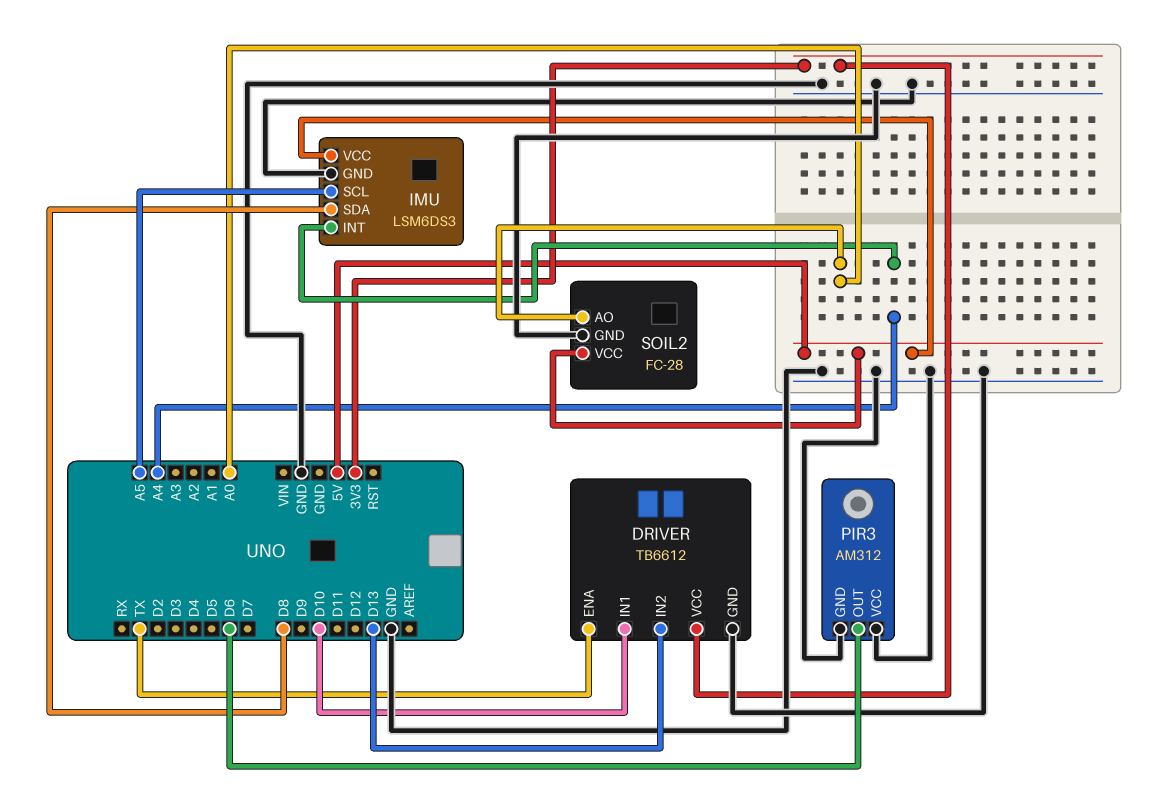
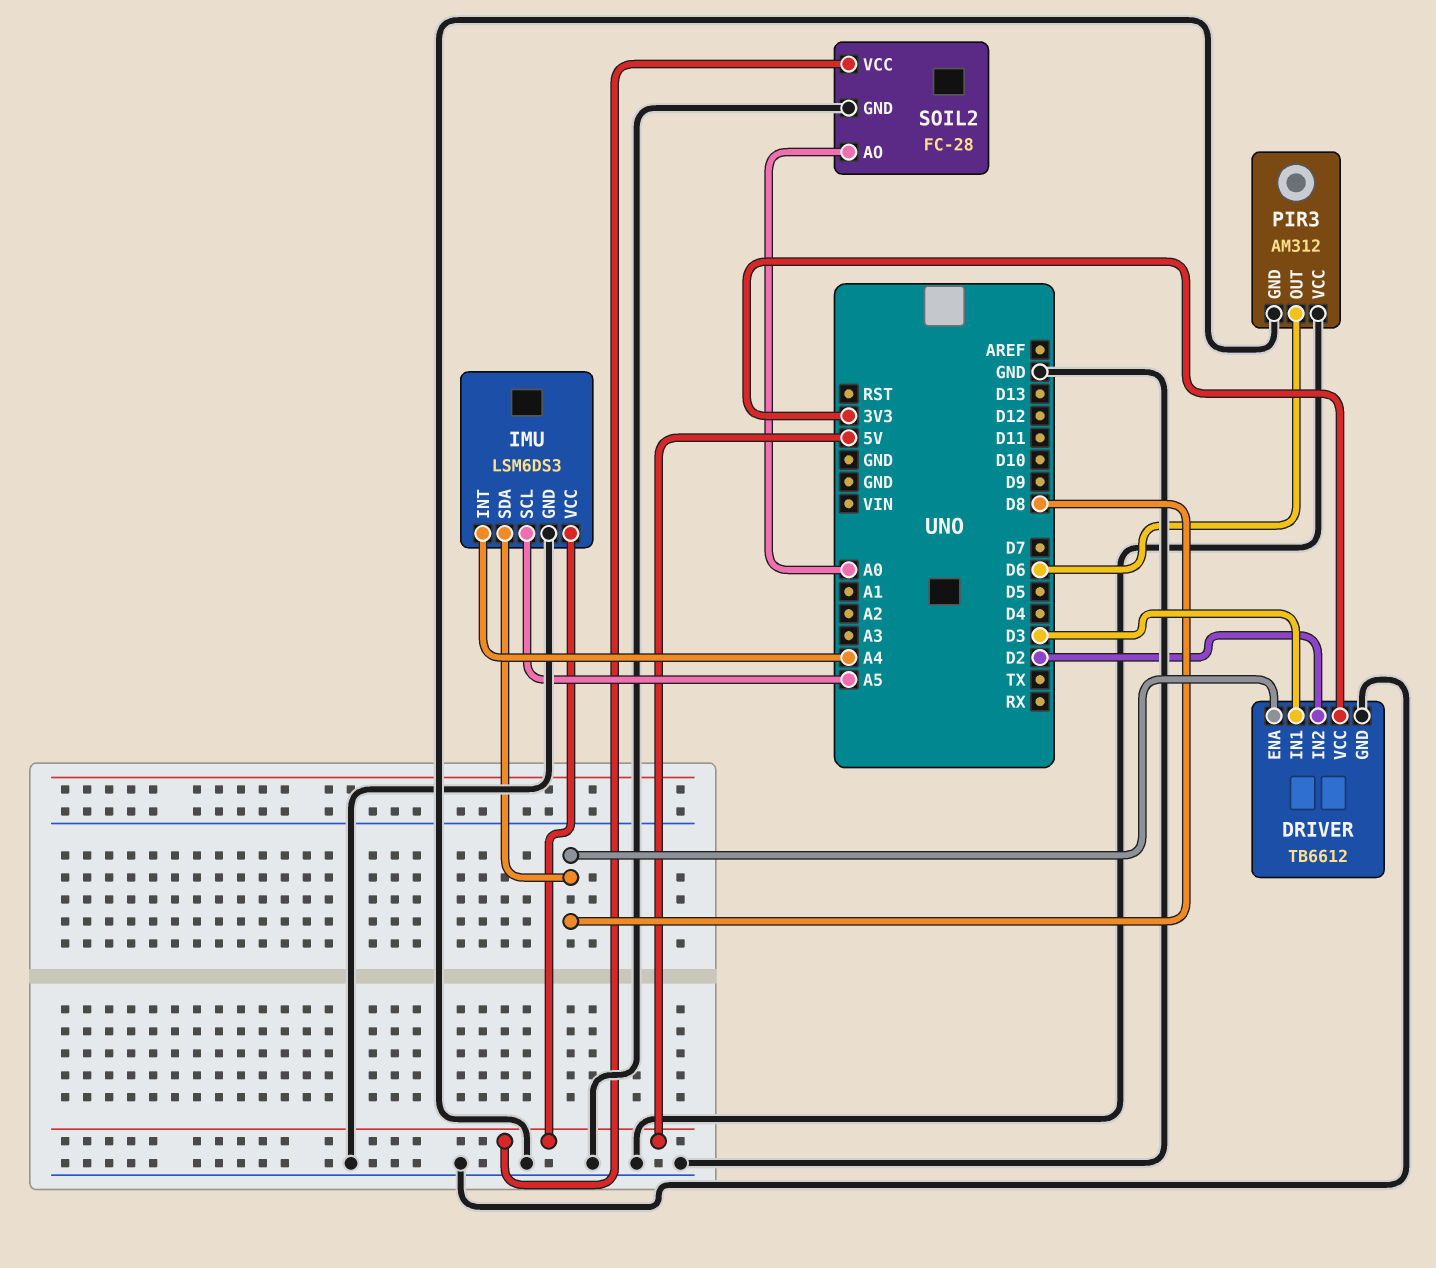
DRIVER pin ENA: TX -> D8
DRIVER pin IN1: D10 -> D3
DRIVER pin IN2: D13 -> D2

